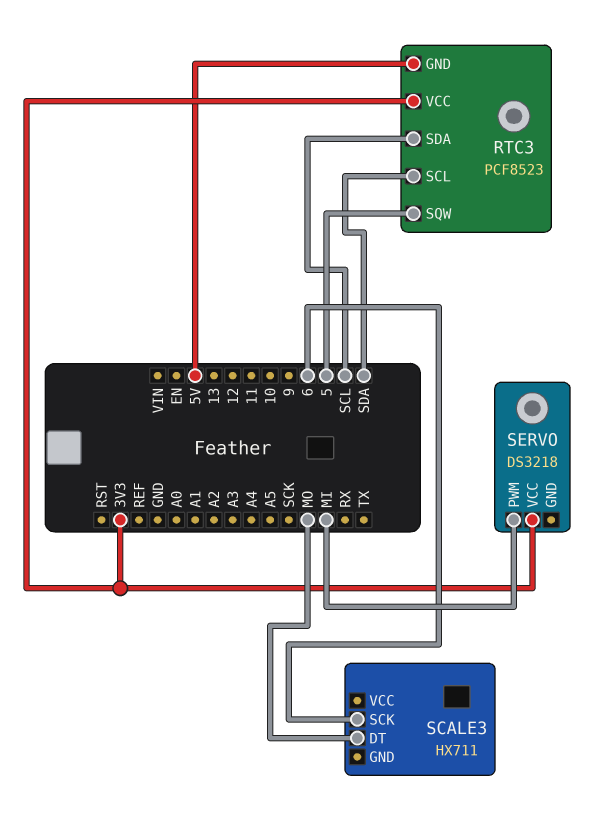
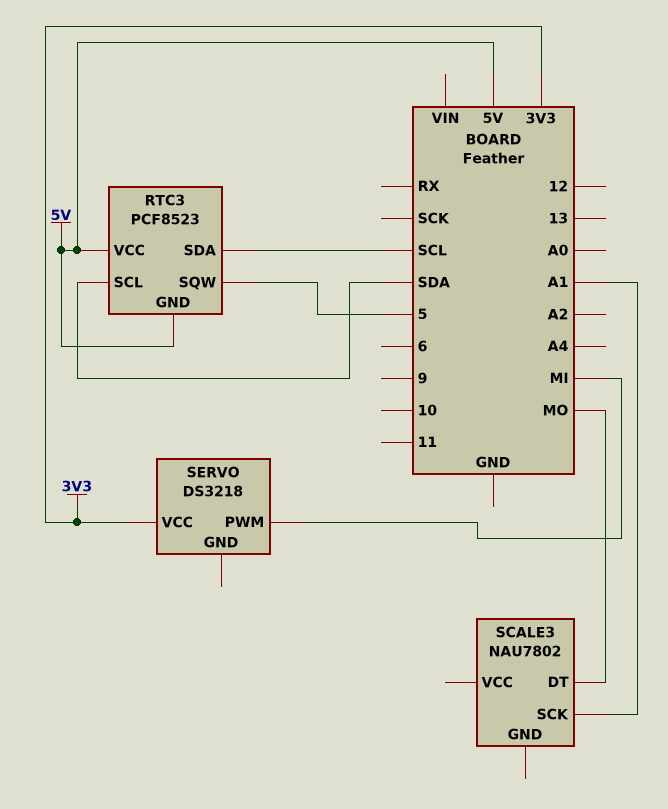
RTC3 pin VCC: 3V3 -> 5V
SCALE3: HX711 -> NAU7802
SCALE3 pin SCK: 6 -> A1

